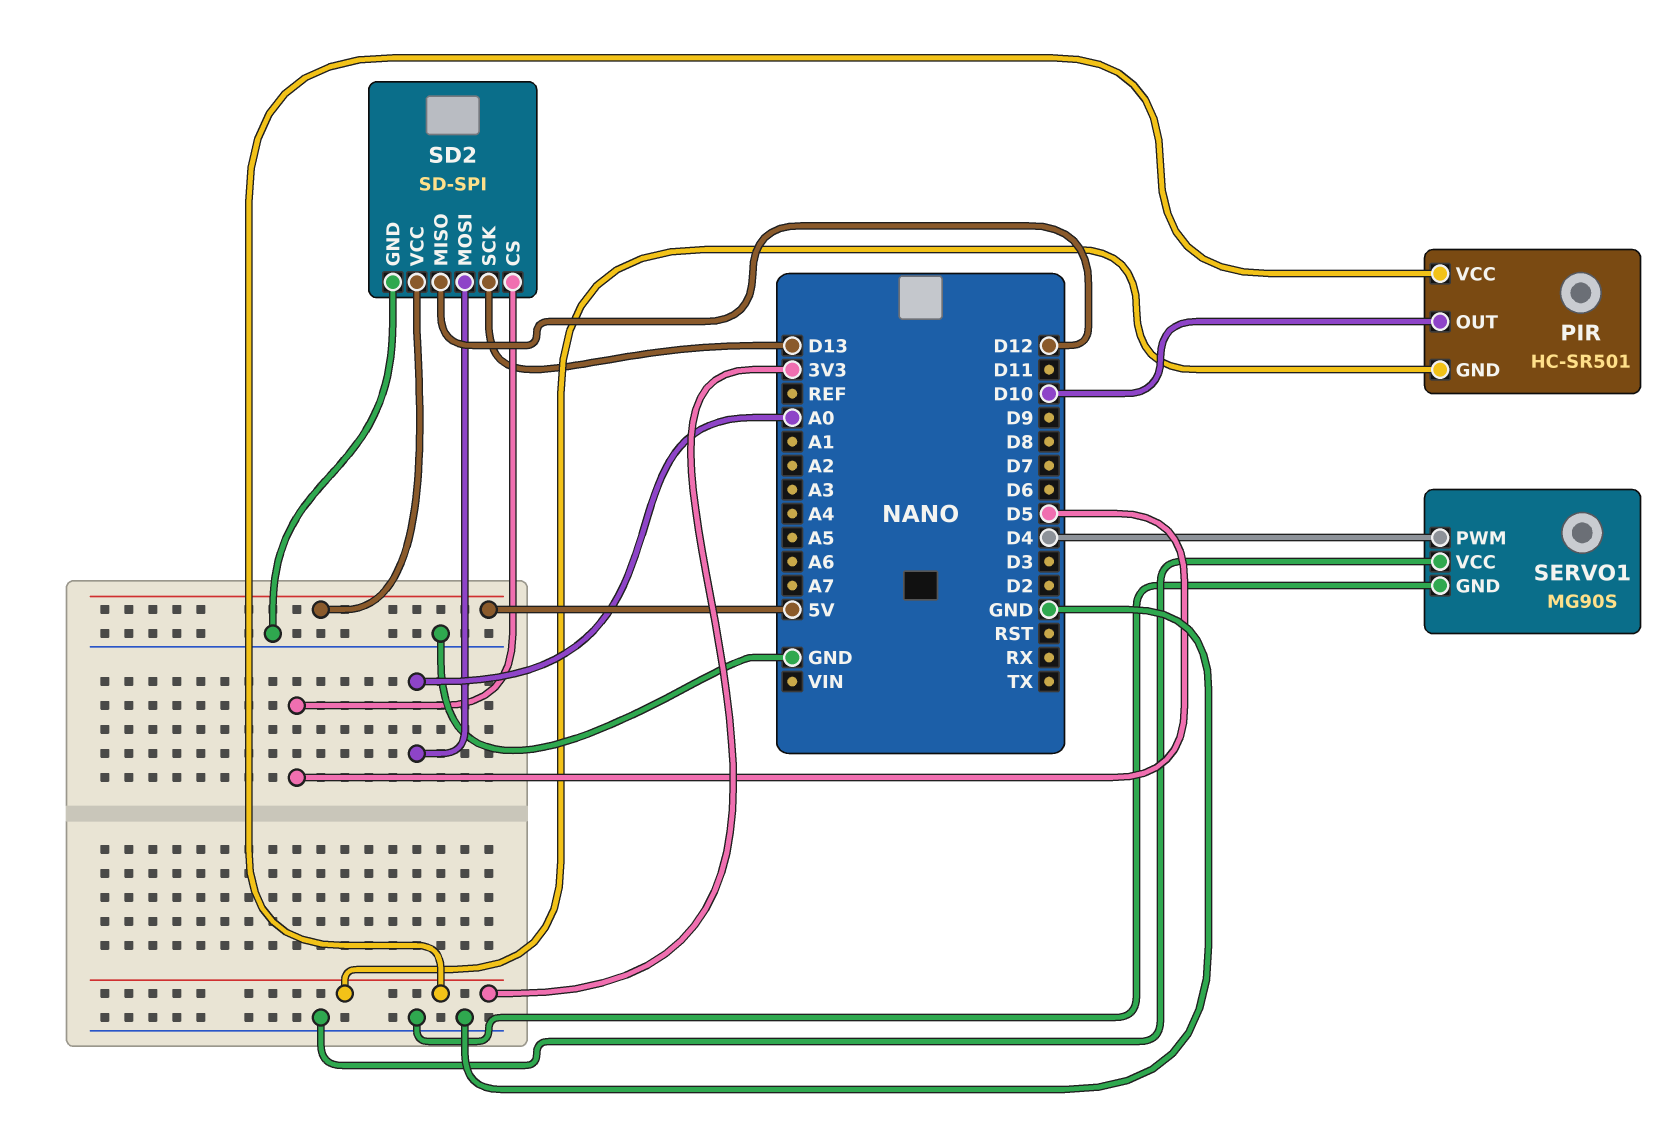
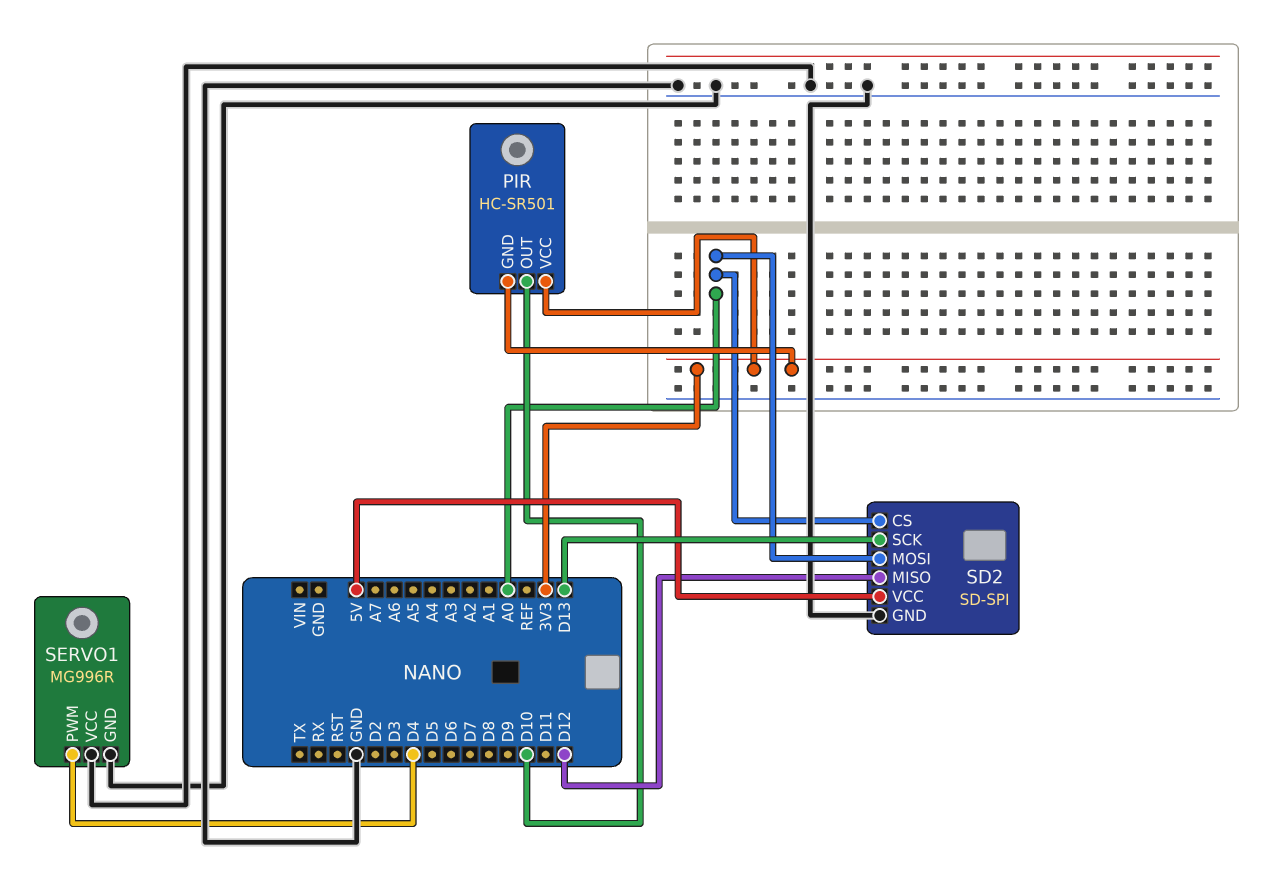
SD2 pin CS: D5 -> A0
SERVO1: MG90S -> MG996R

